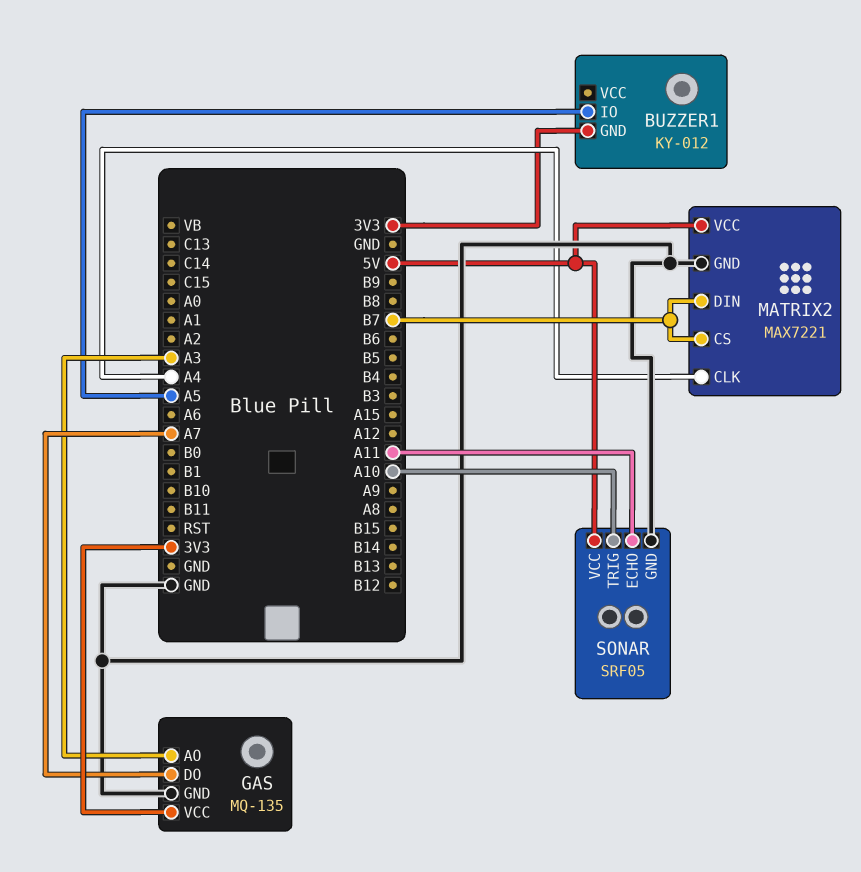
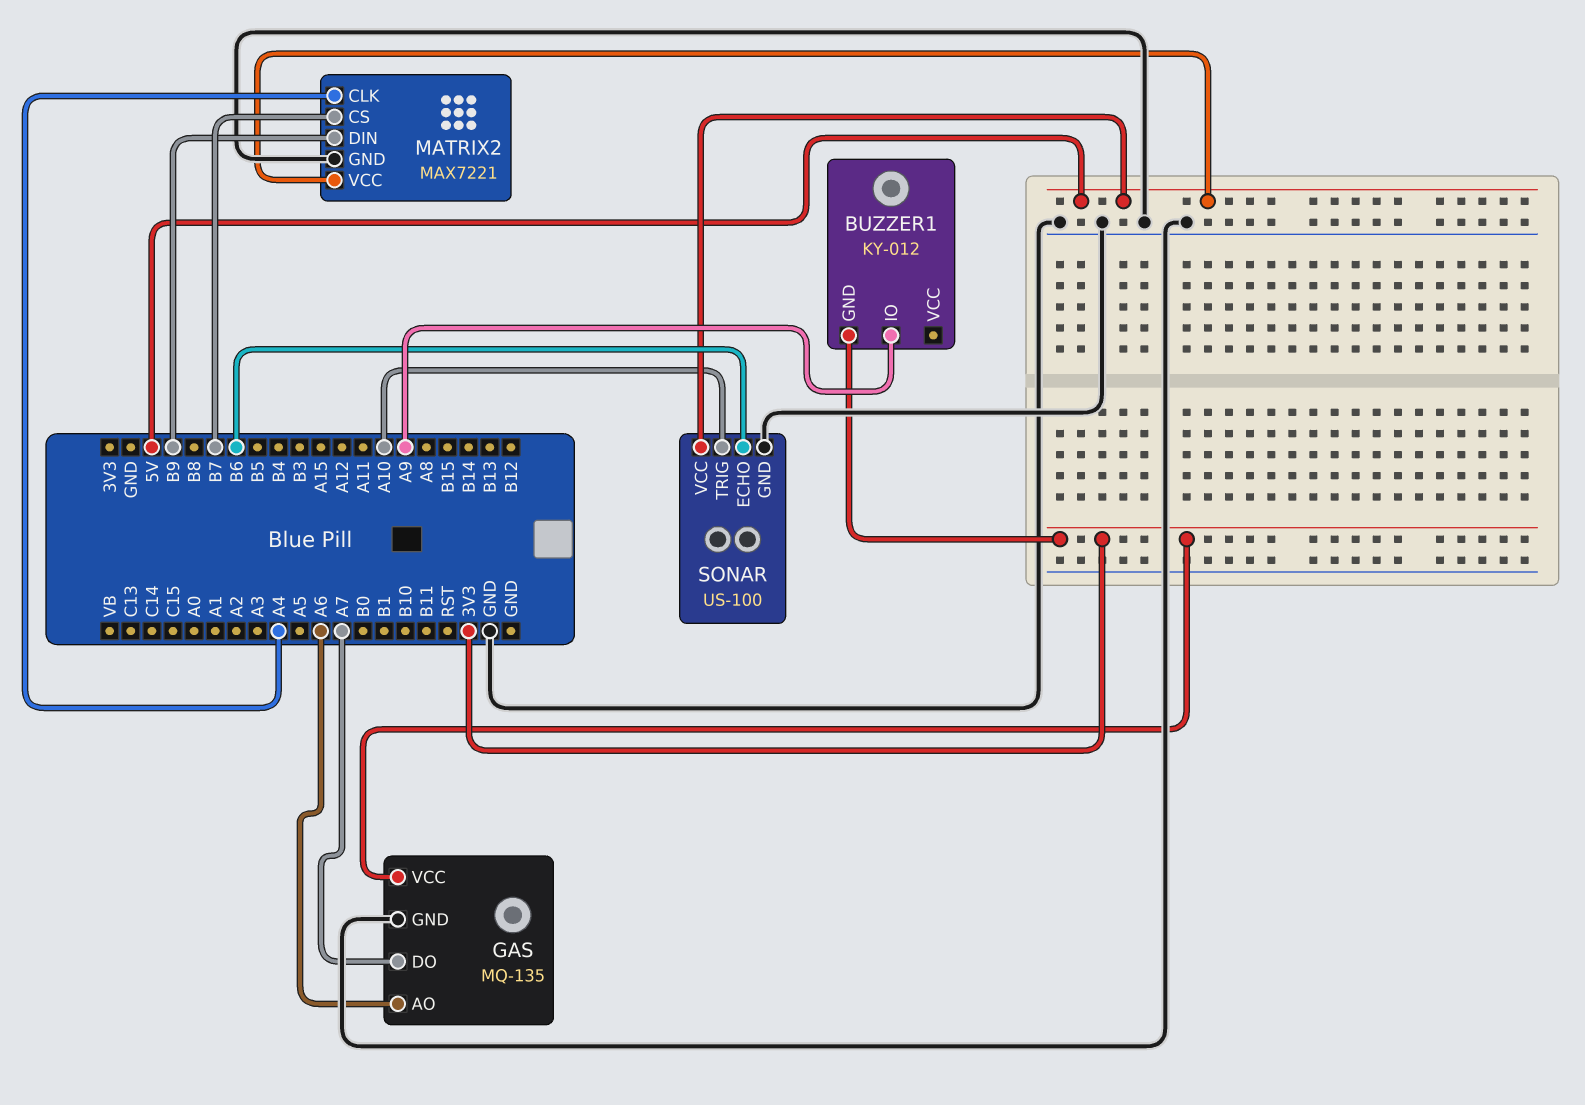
BUZZER1 pin IO: A5 -> A9
GAS pin AO: A3 -> A6
MATRIX2 pin DIN: B7 -> B9
SONAR: SRF05 -> US-100
SONAR pin ECHO: A11 -> B6

